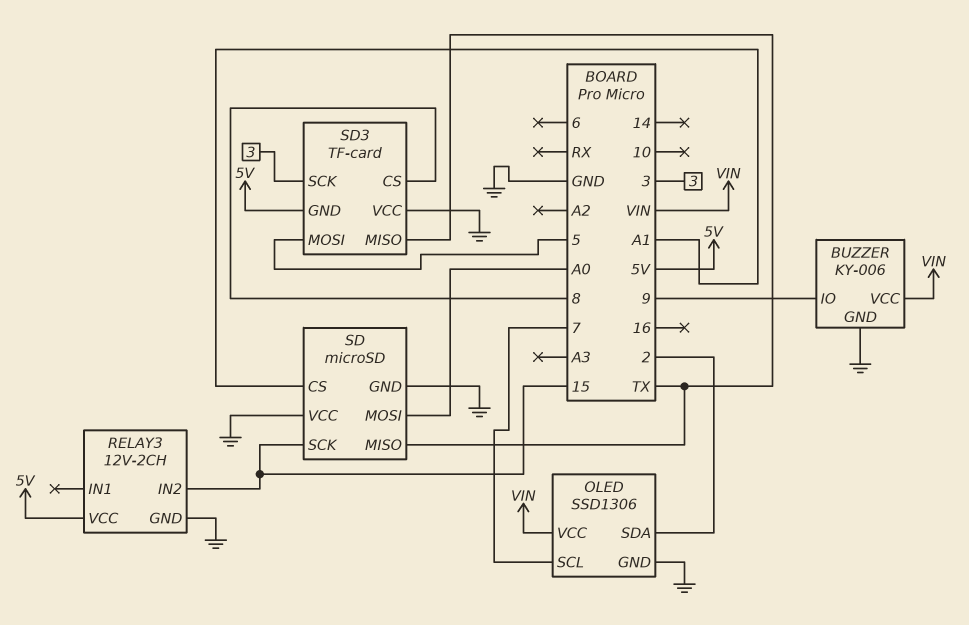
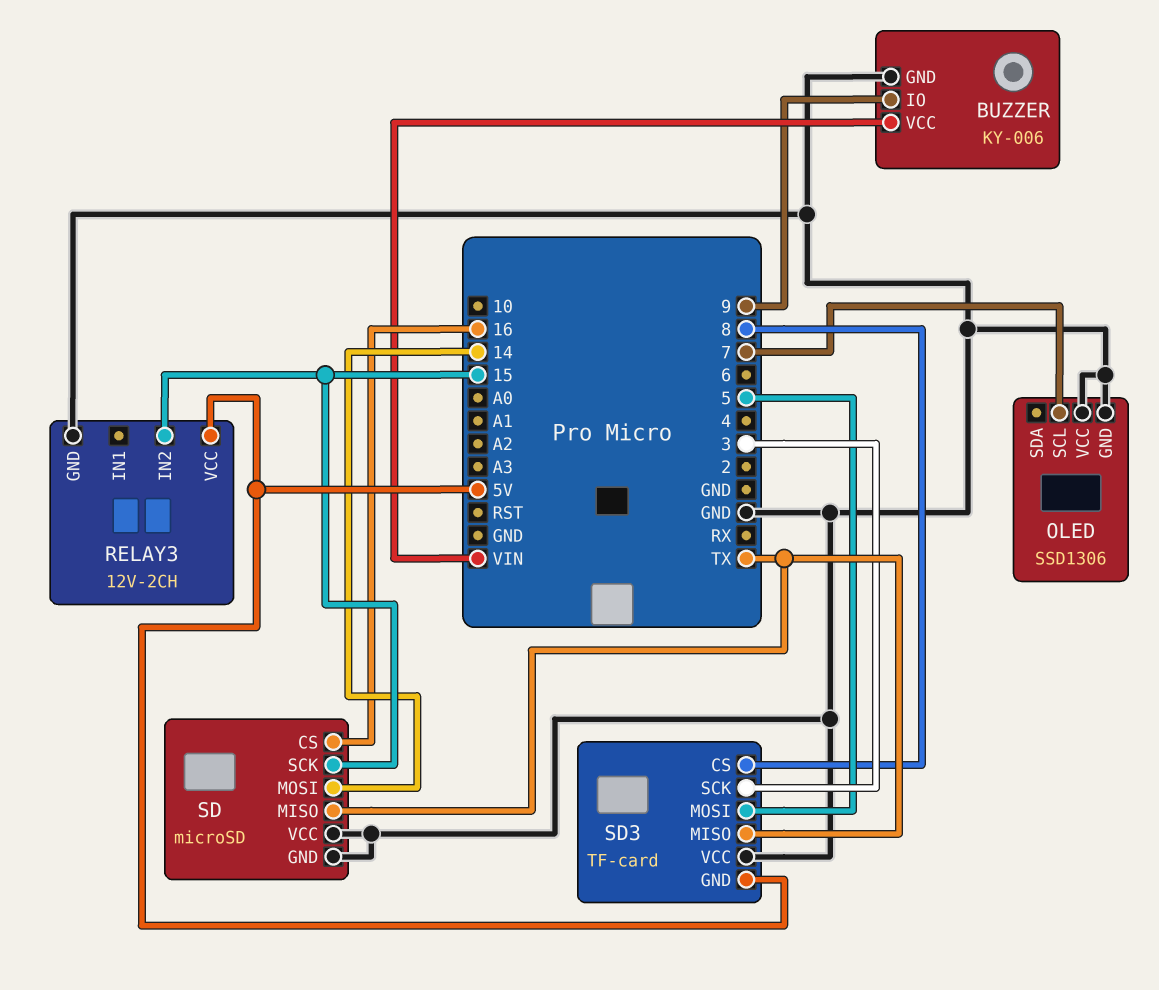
OLED pin SDA: 2 -> none
OLED pin VCC: VIN -> GND
SD pin CS: A1 -> 16
SD pin MOSI: A0 -> 14

